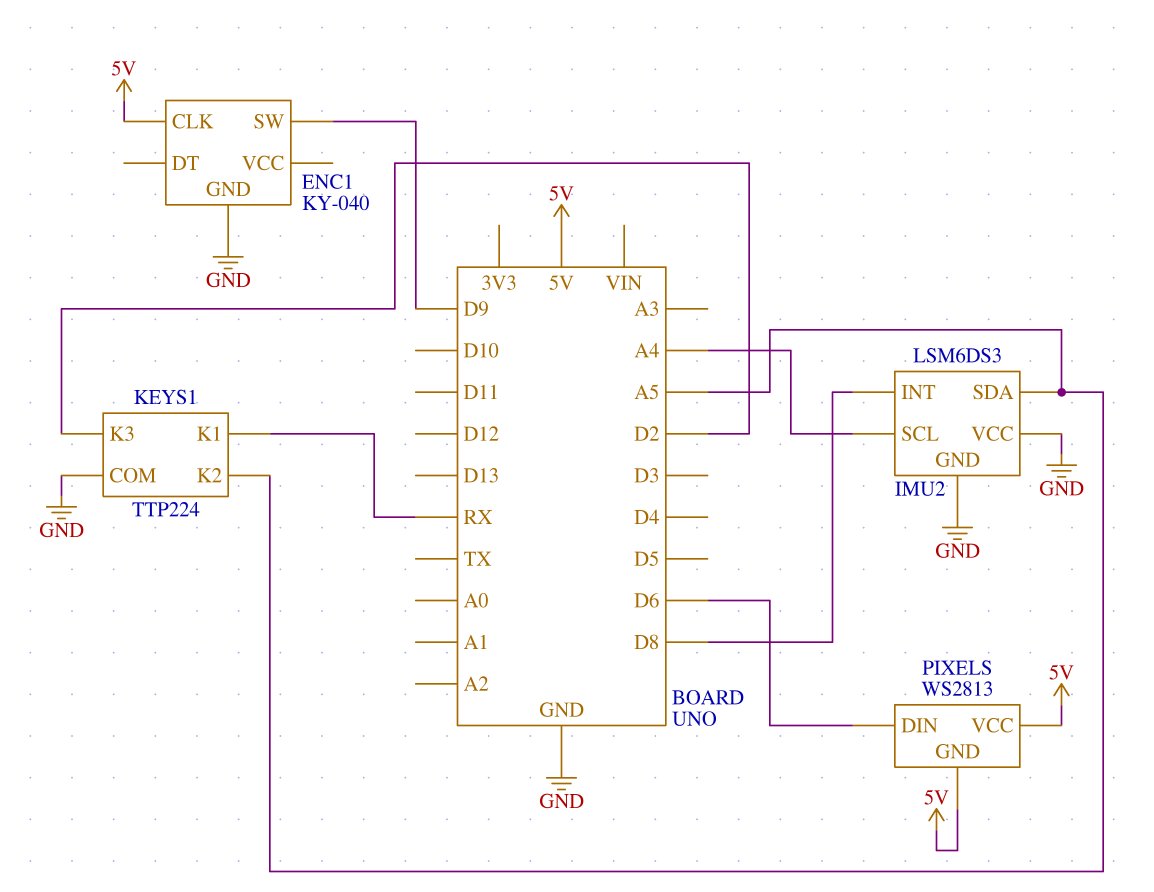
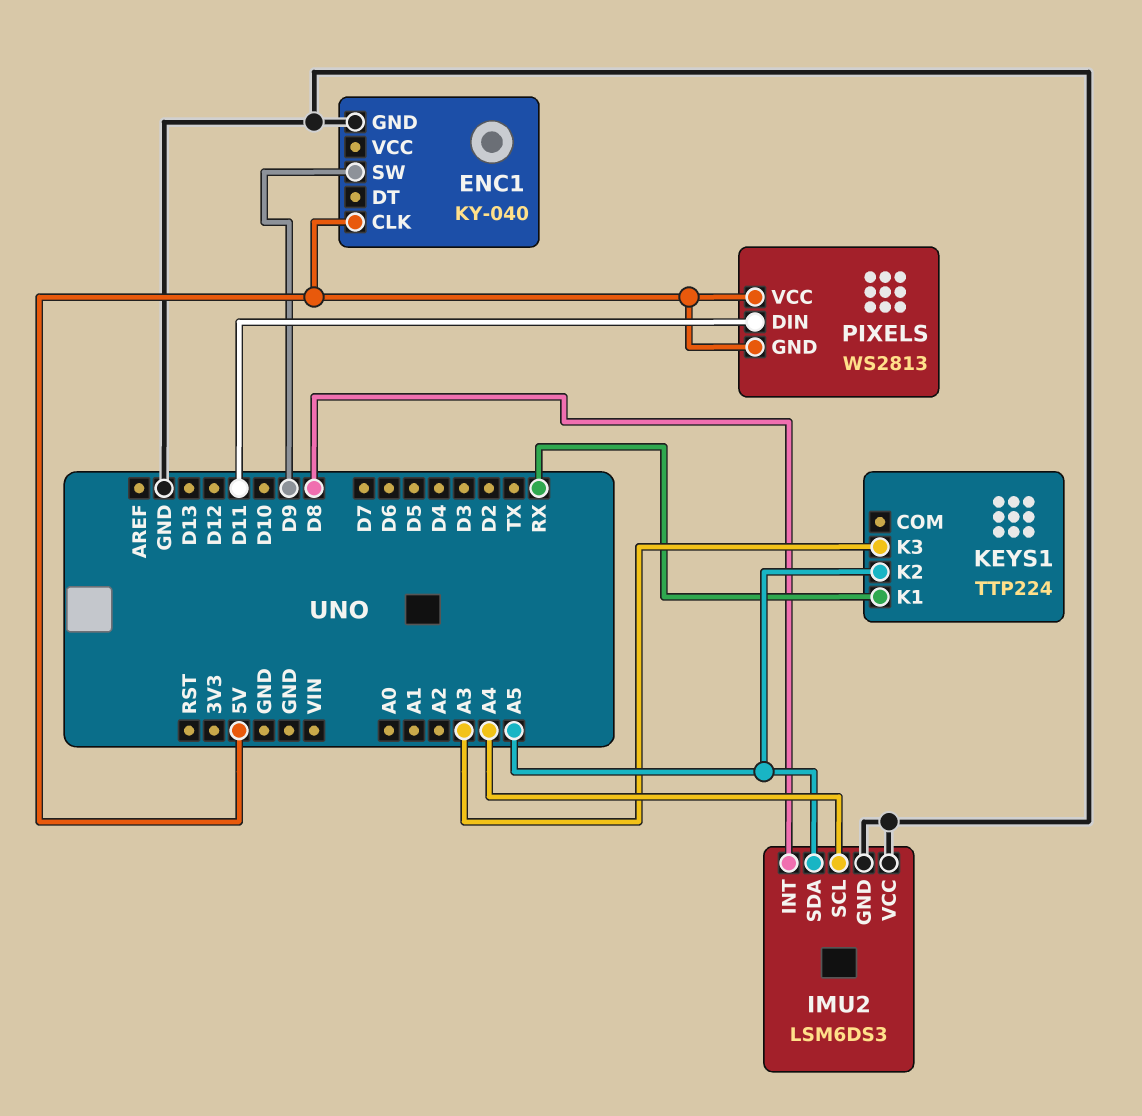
KEYS1 pin COM: GND -> none
KEYS1 pin K3: D2 -> A3
PIXELS pin DIN: D6 -> D11

